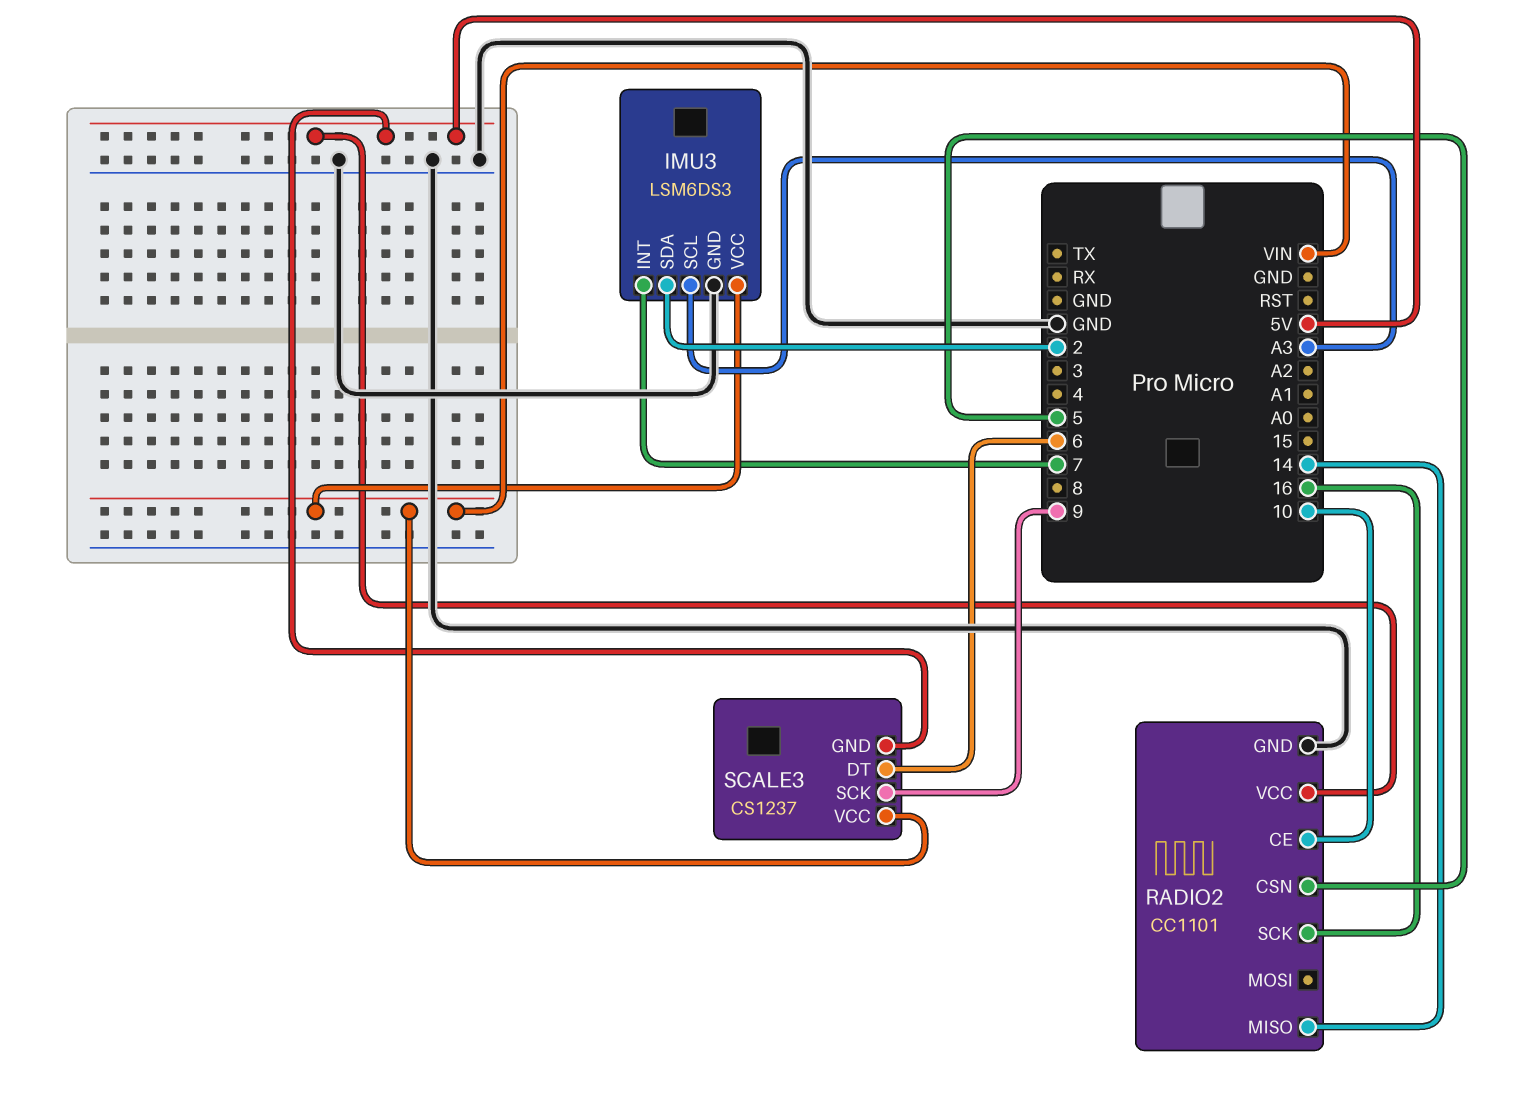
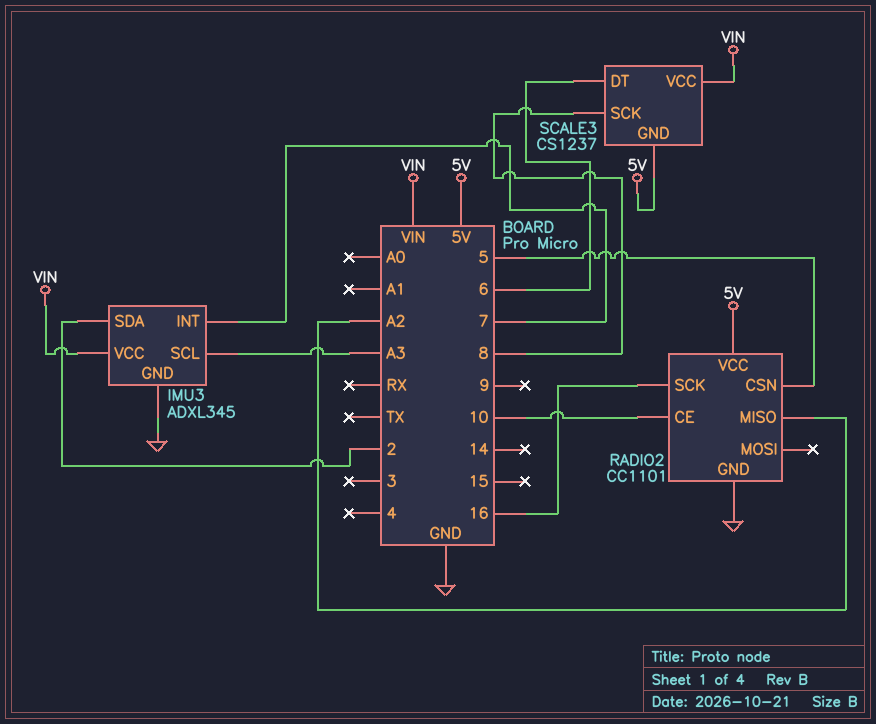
IMU3: LSM6DS3 -> ADXL345
RADIO2 pin MISO: 14 -> A2
SCALE3 pin SCK: 9 -> 8

